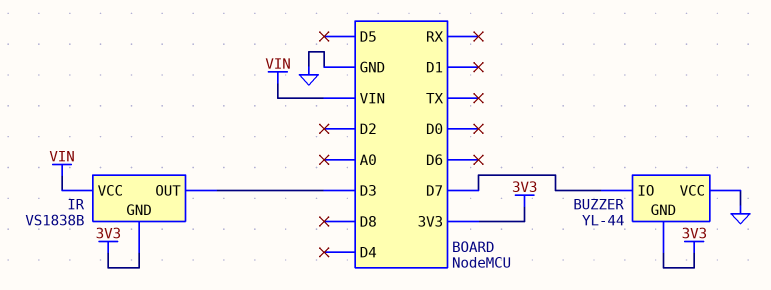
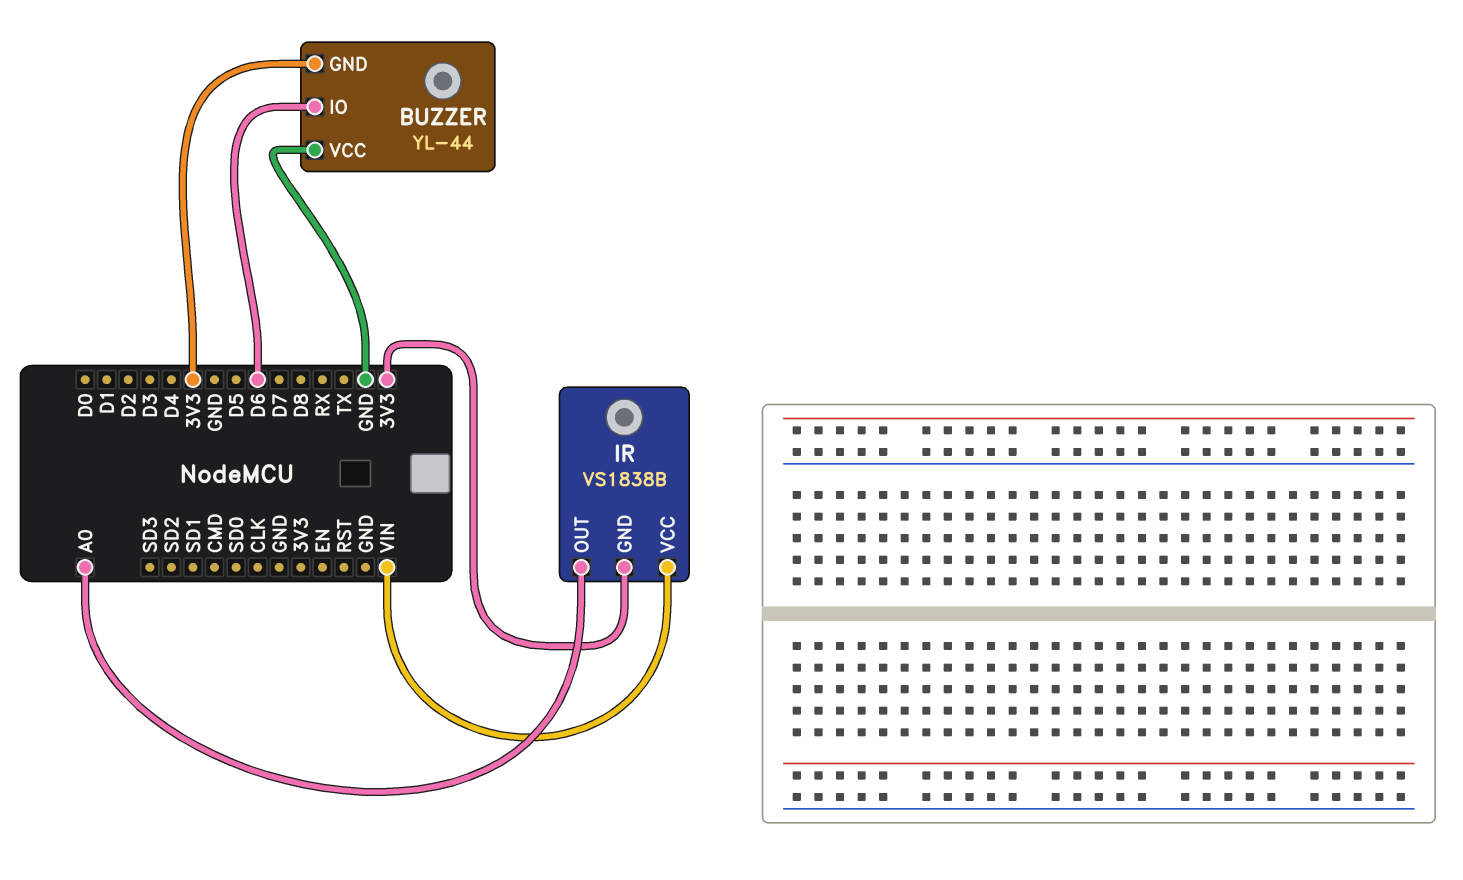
BUZZER pin IO: D7 -> D6
IR pin OUT: D3 -> A0

